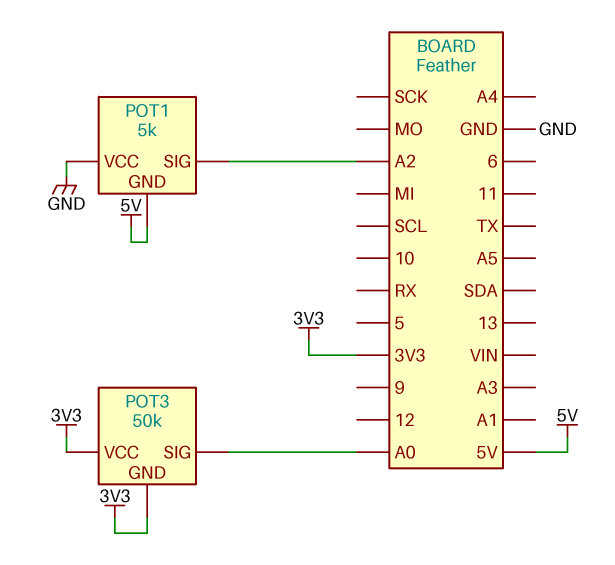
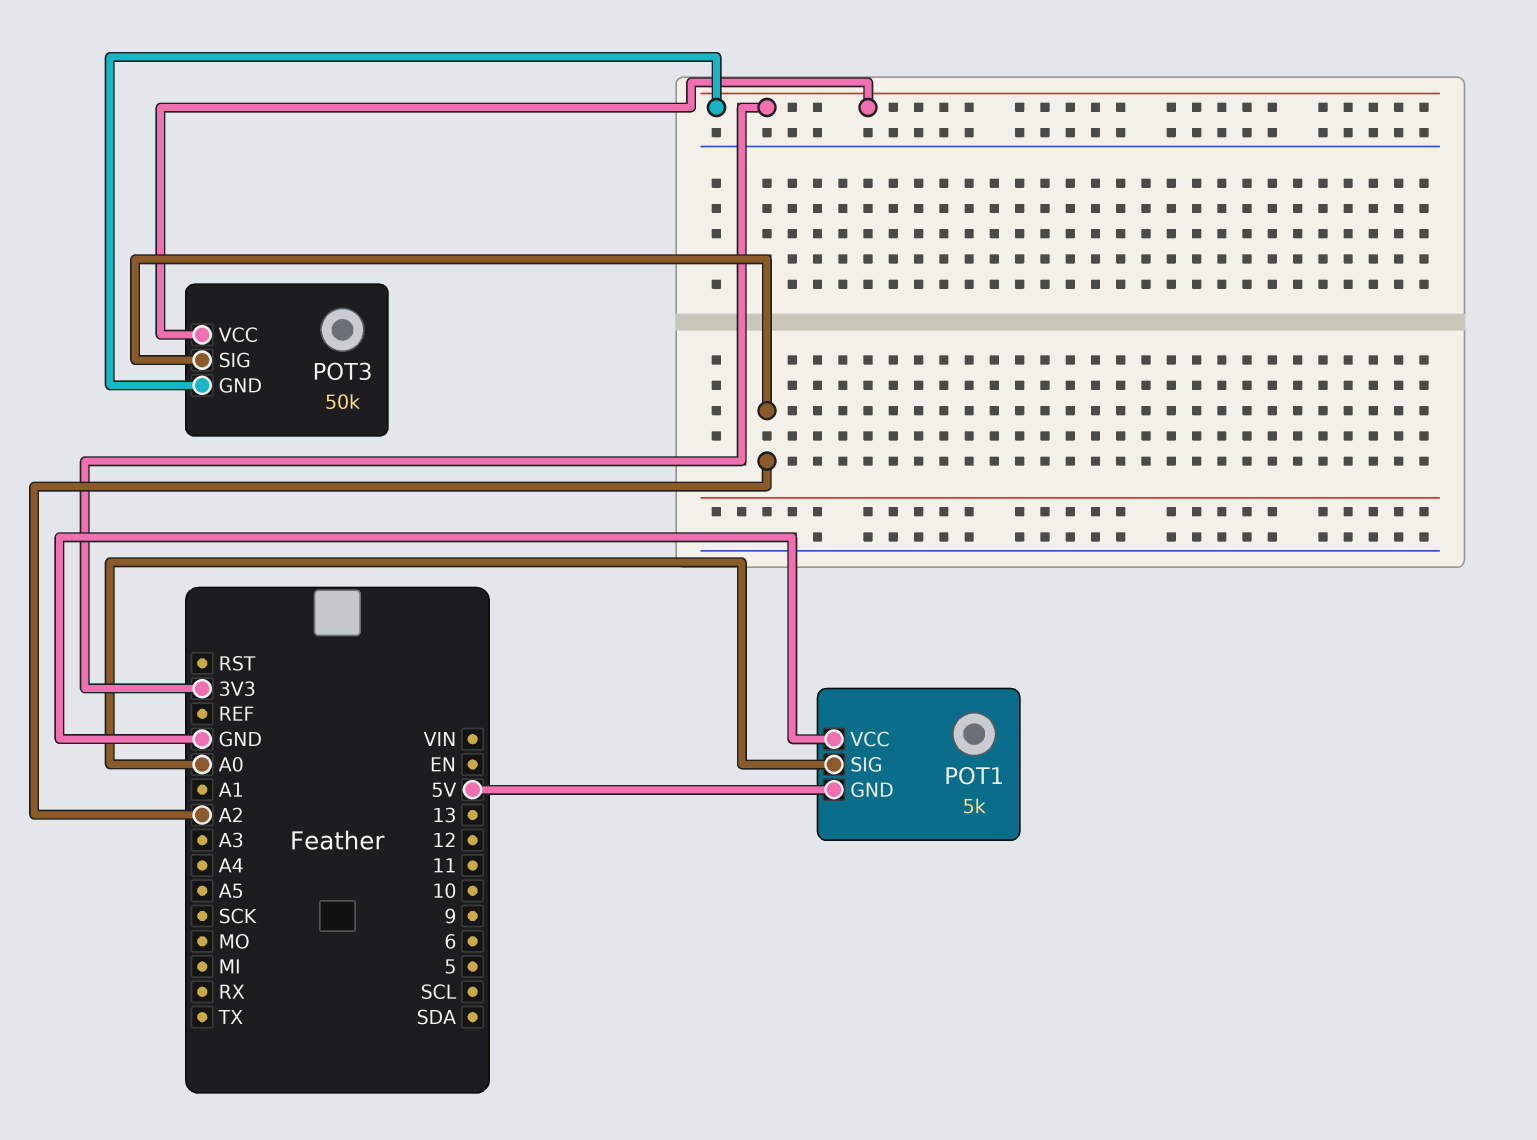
POT1 pin SIG: A2 -> A0
POT3 pin SIG: A0 -> A2

